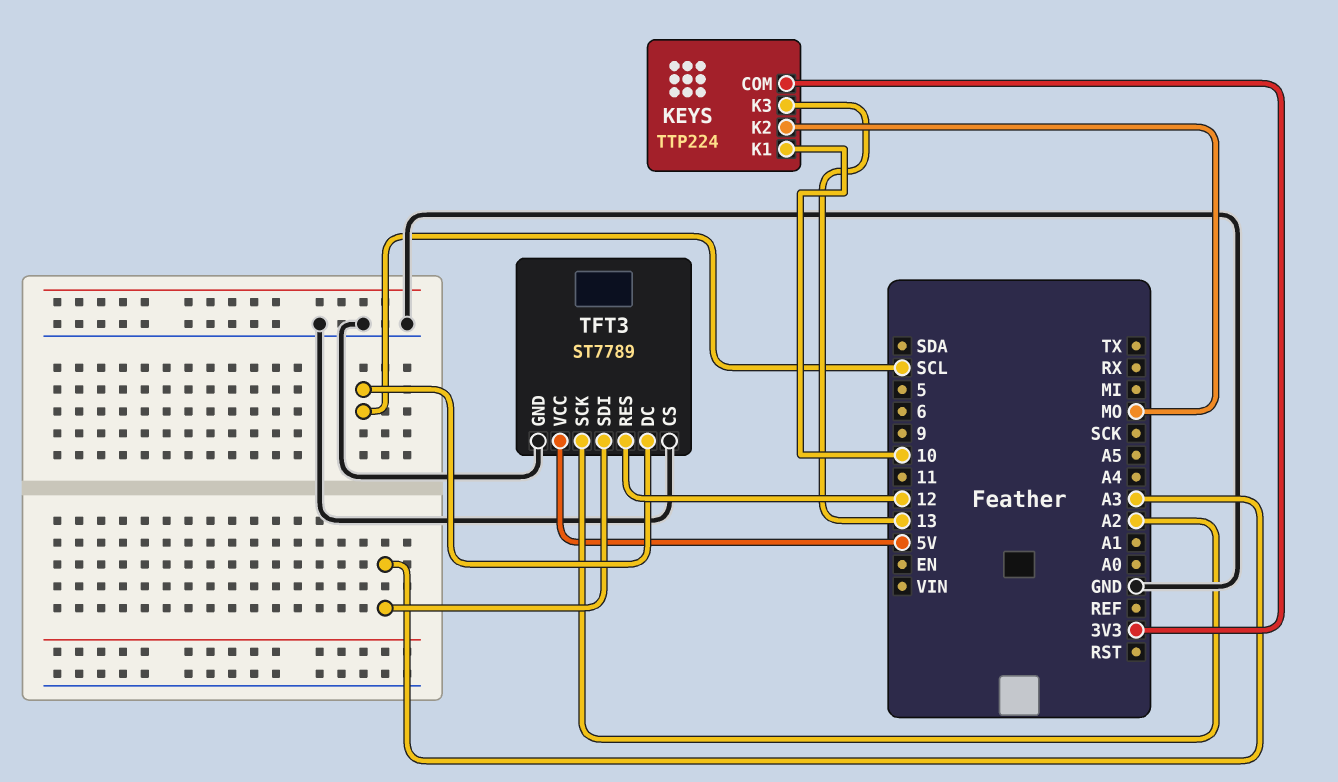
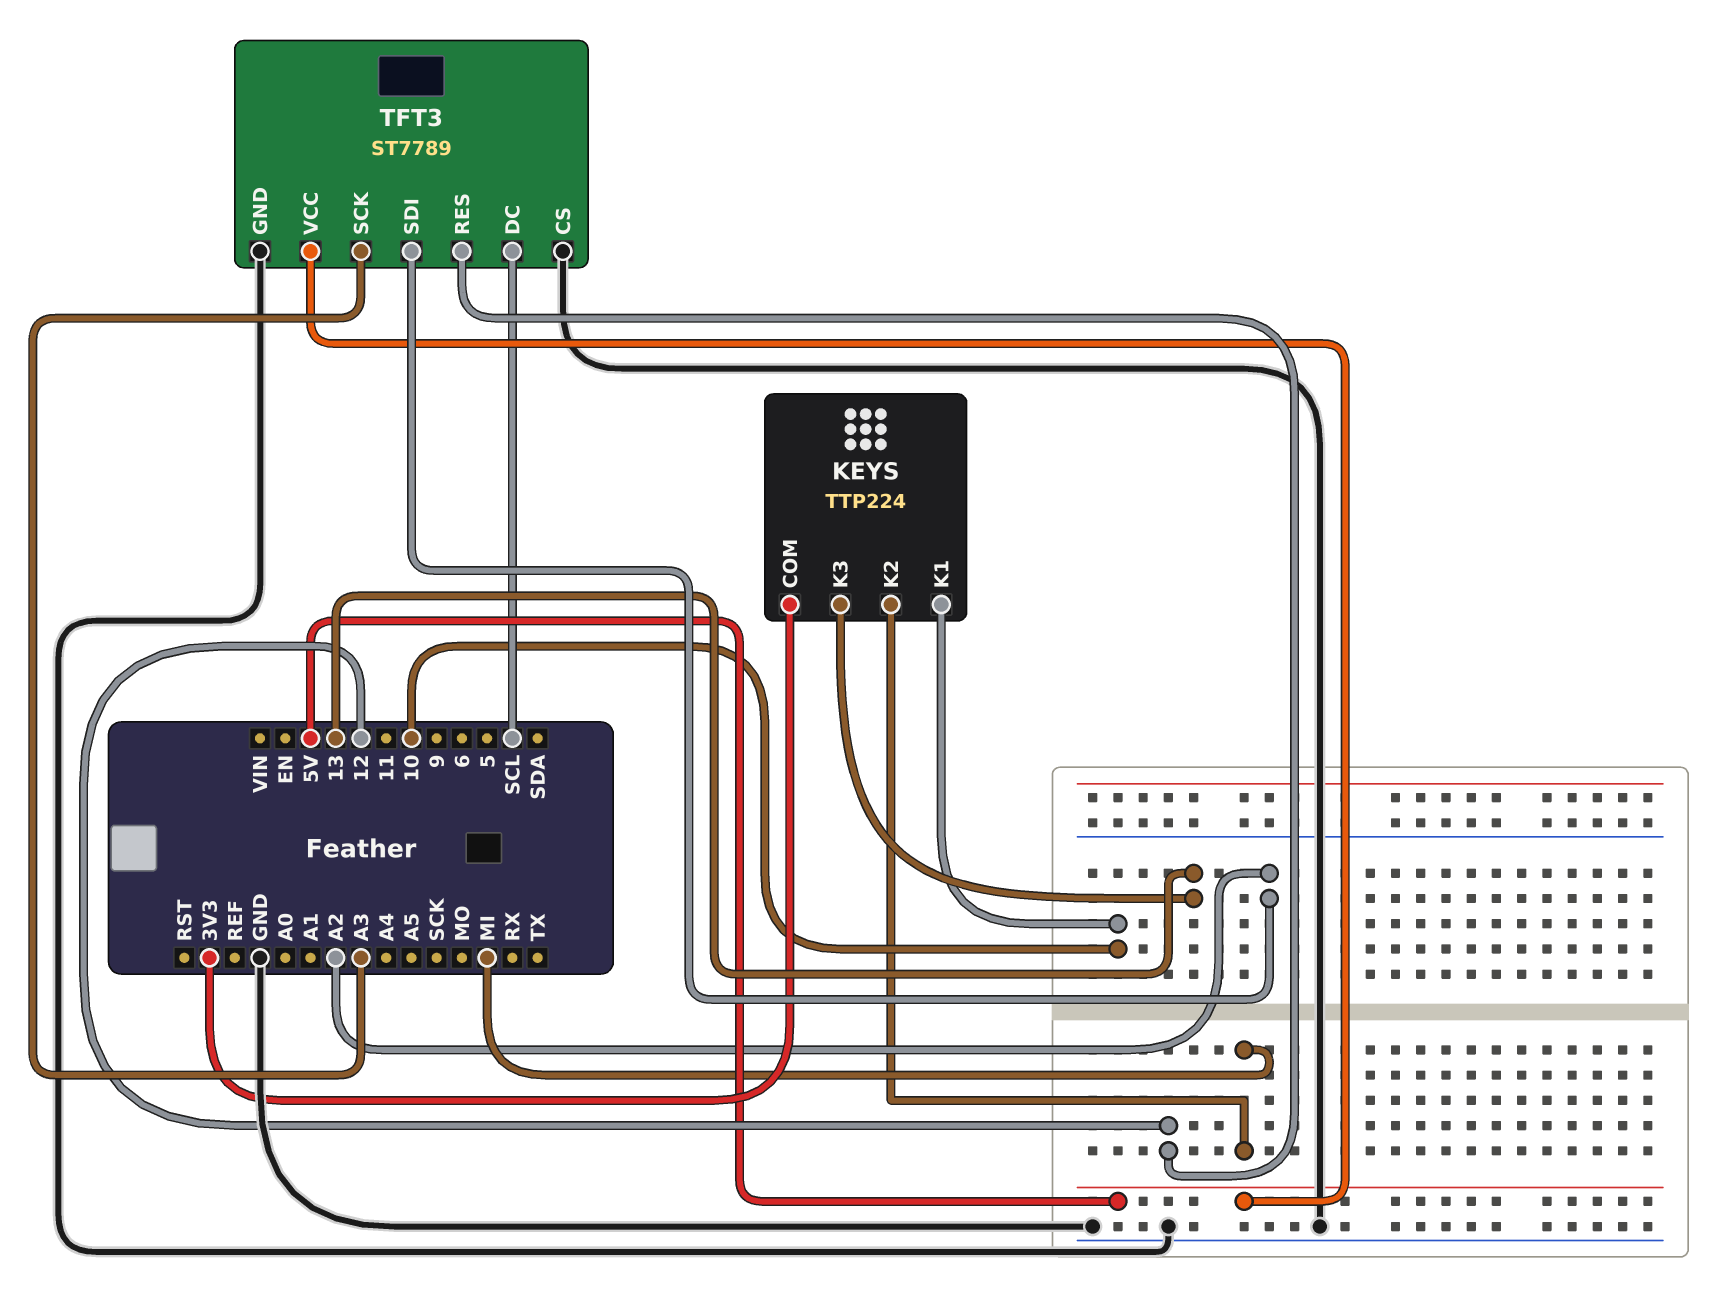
KEYS pin K2: MO -> MI
TFT3 pin SCK: A2 -> A3
TFT3 pin SDI: A3 -> A2

